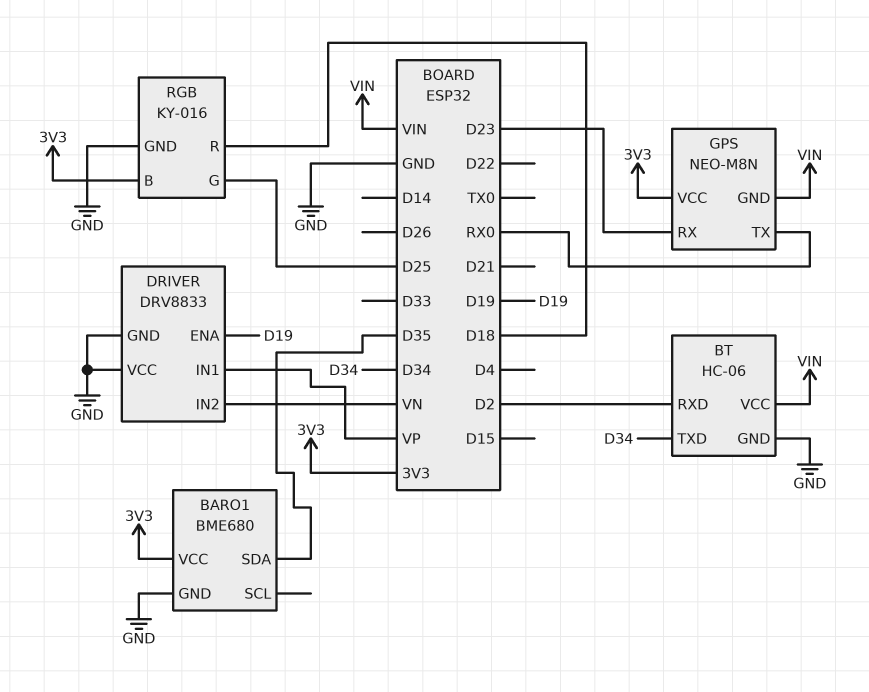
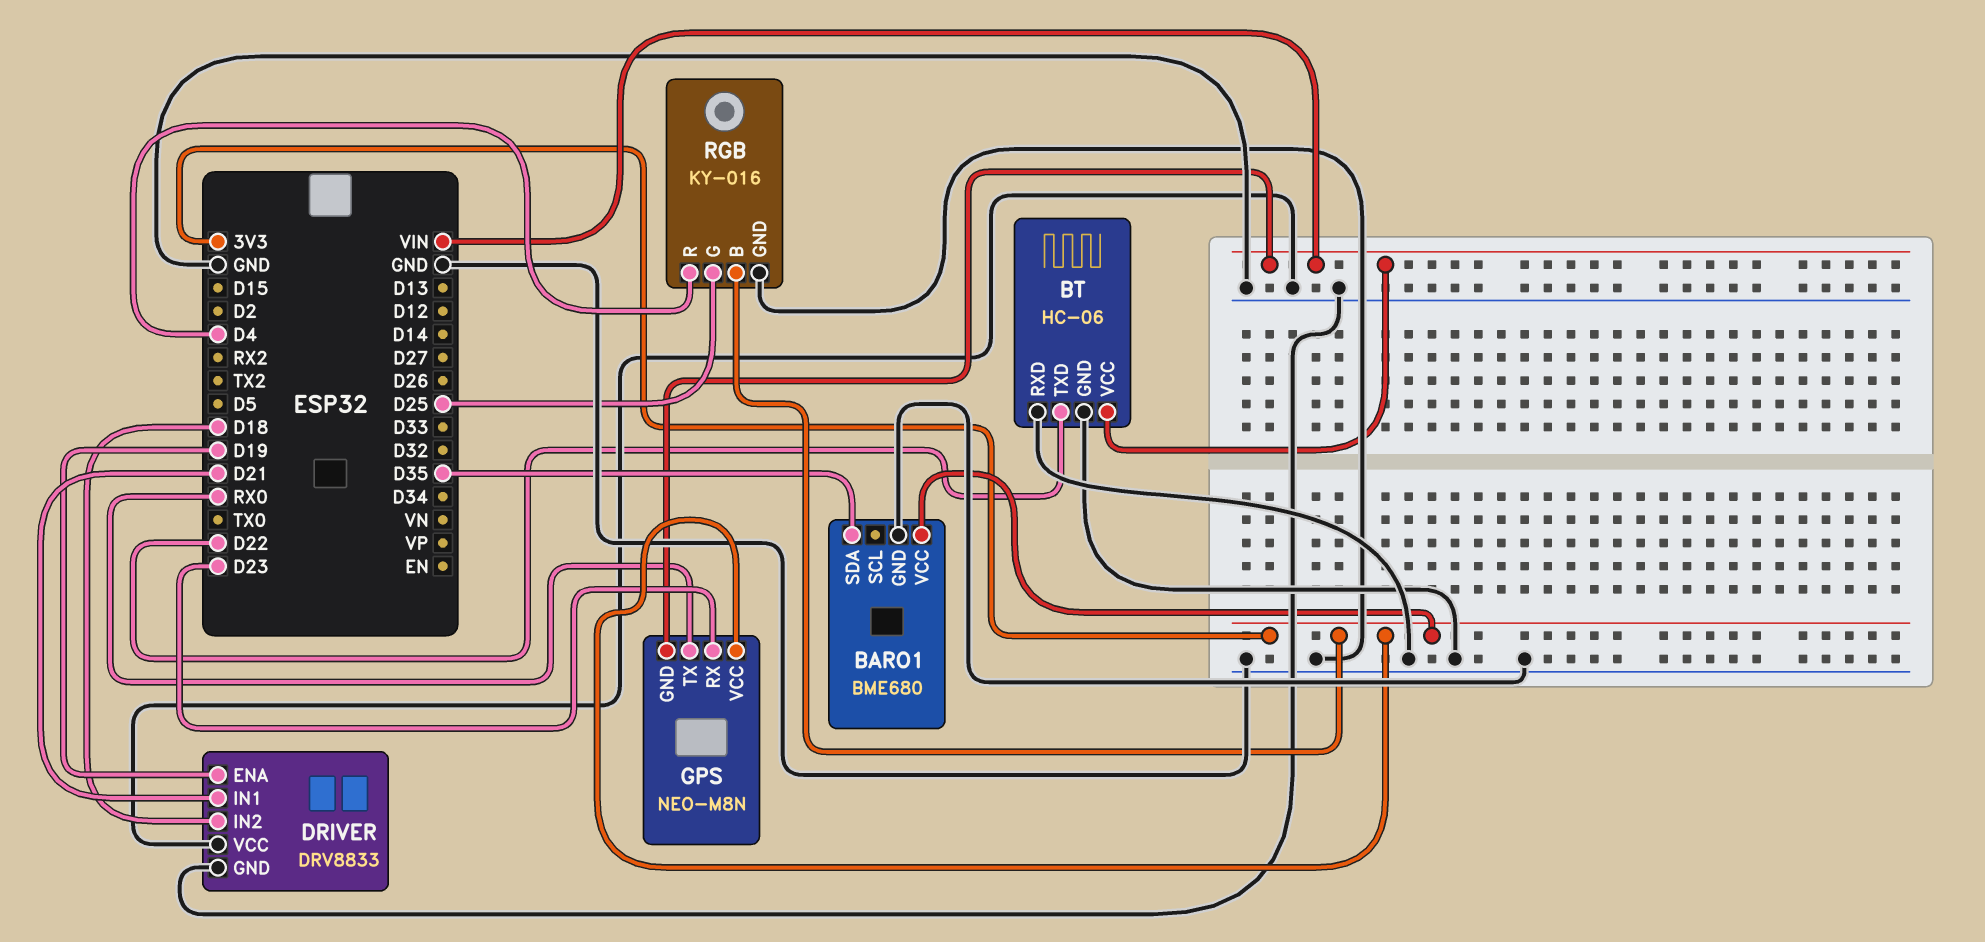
BT pin RXD: D2 -> GND
BT pin TXD: D34 -> D22
DRIVER pin IN1: VP -> D21
DRIVER pin IN2: VN -> D18
RGB pin R: D18 -> D4

